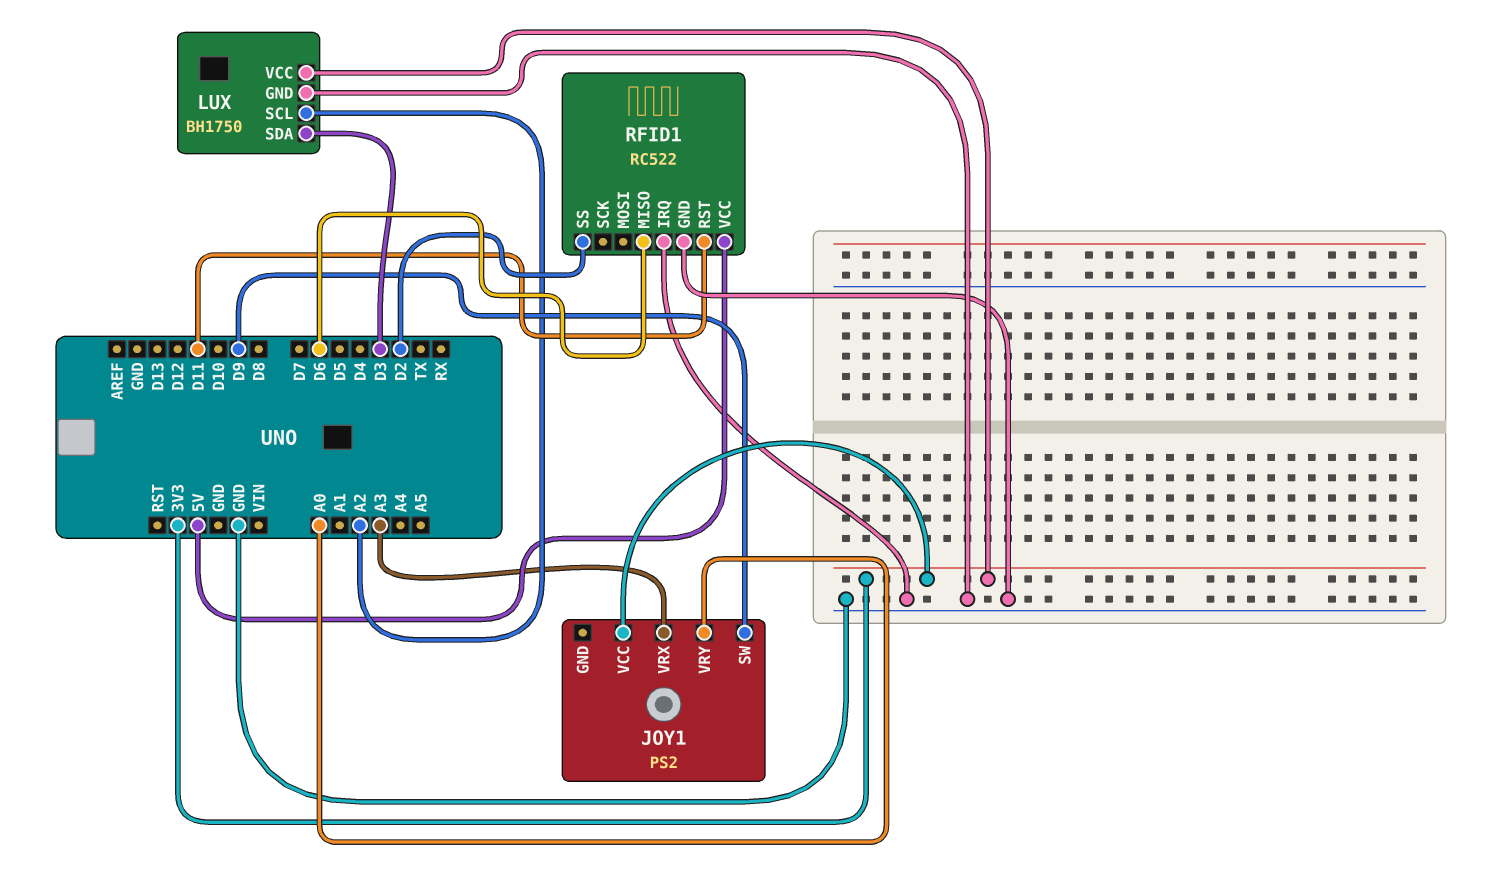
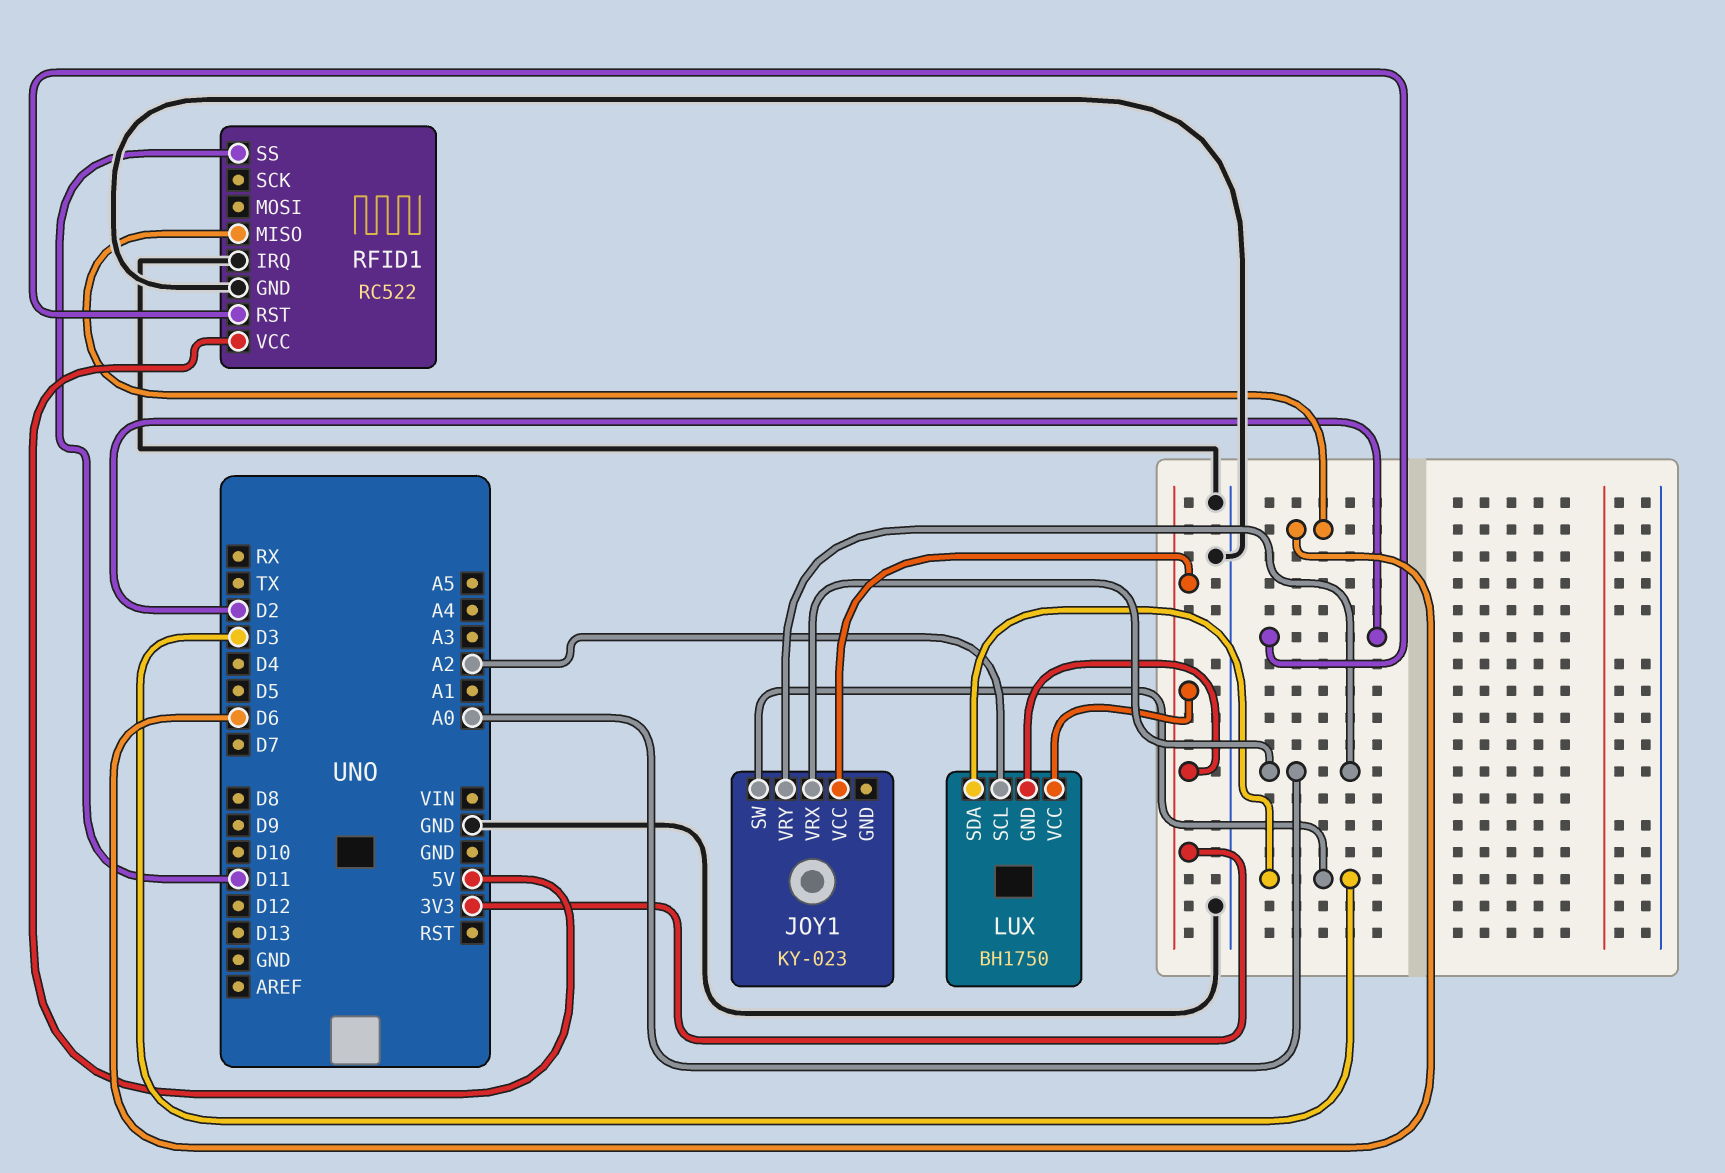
JOY1: PS2 -> KY-023
JOY1 pin SW: D9 -> D3
JOY1 pin VRX: A3 -> A0
LUX pin GND: GND -> 3V3
RFID1 pin RST: D11 -> D2
RFID1 pin SS: D2 -> D11

